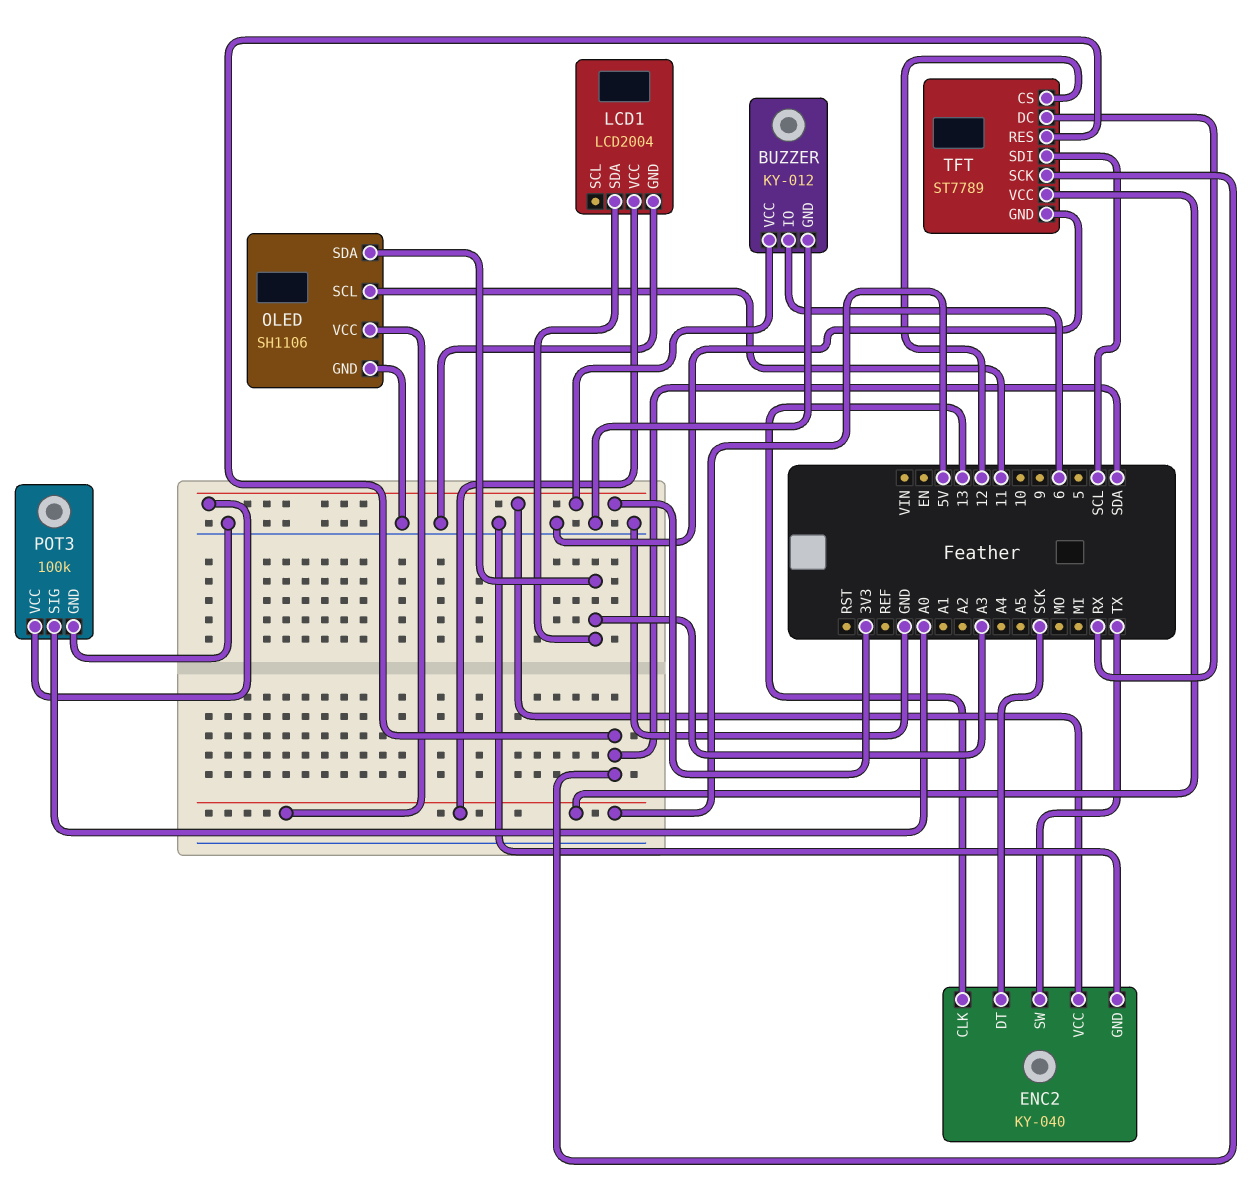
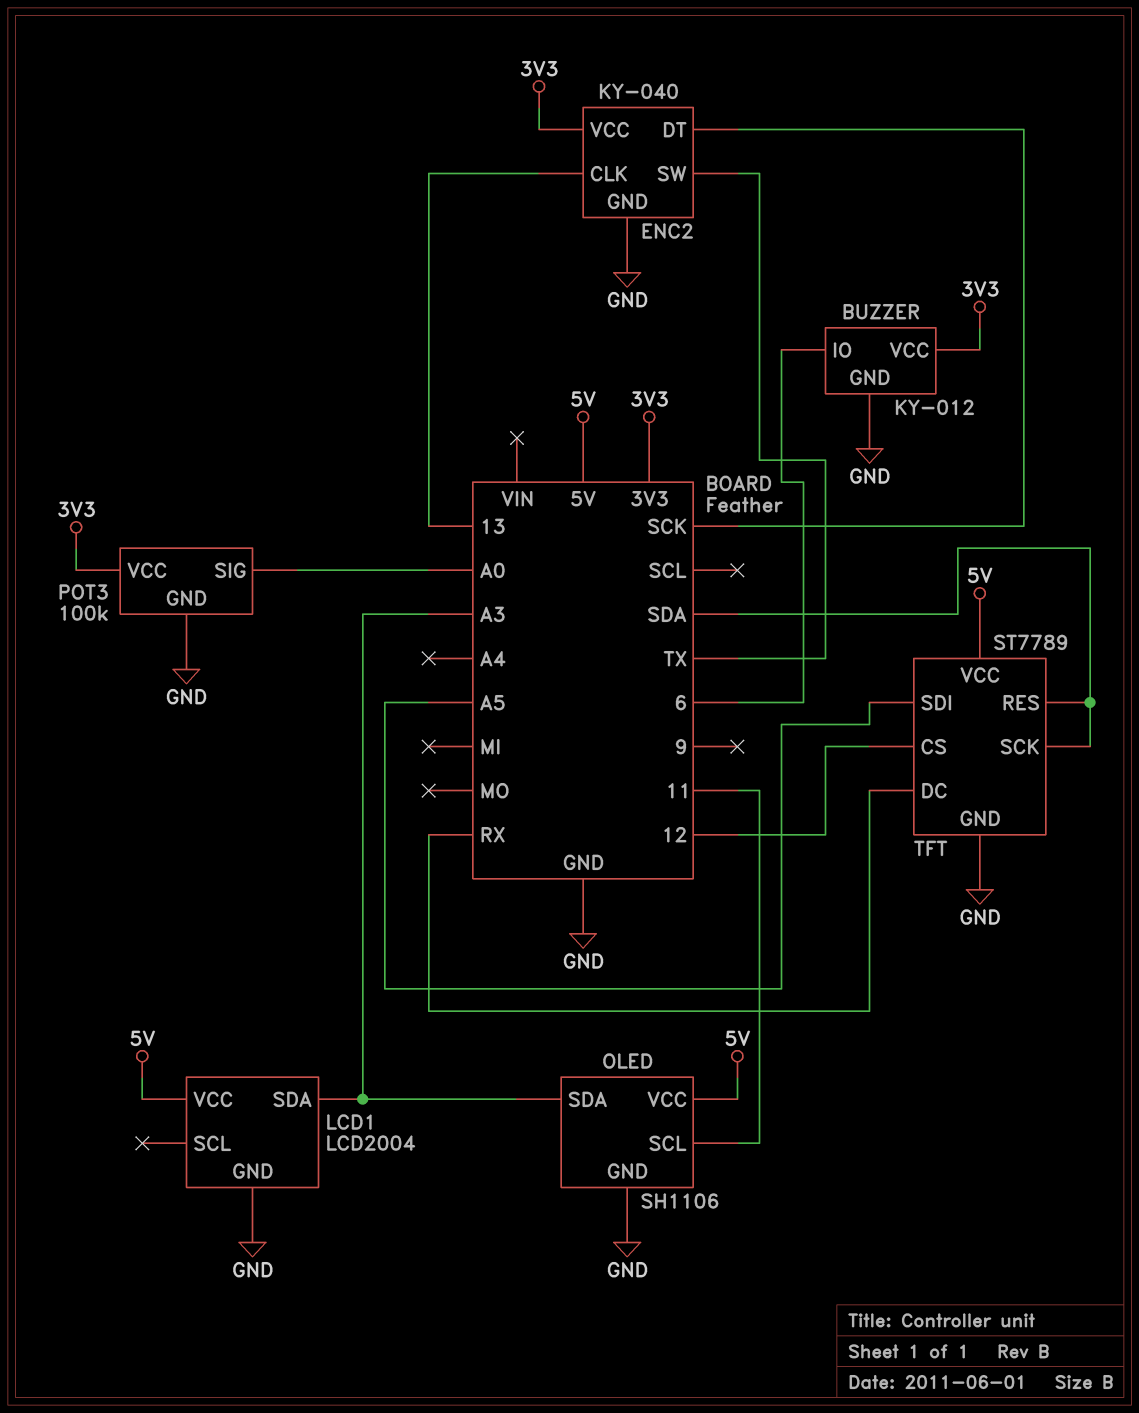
TFT pin SDI: SCL -> A5

